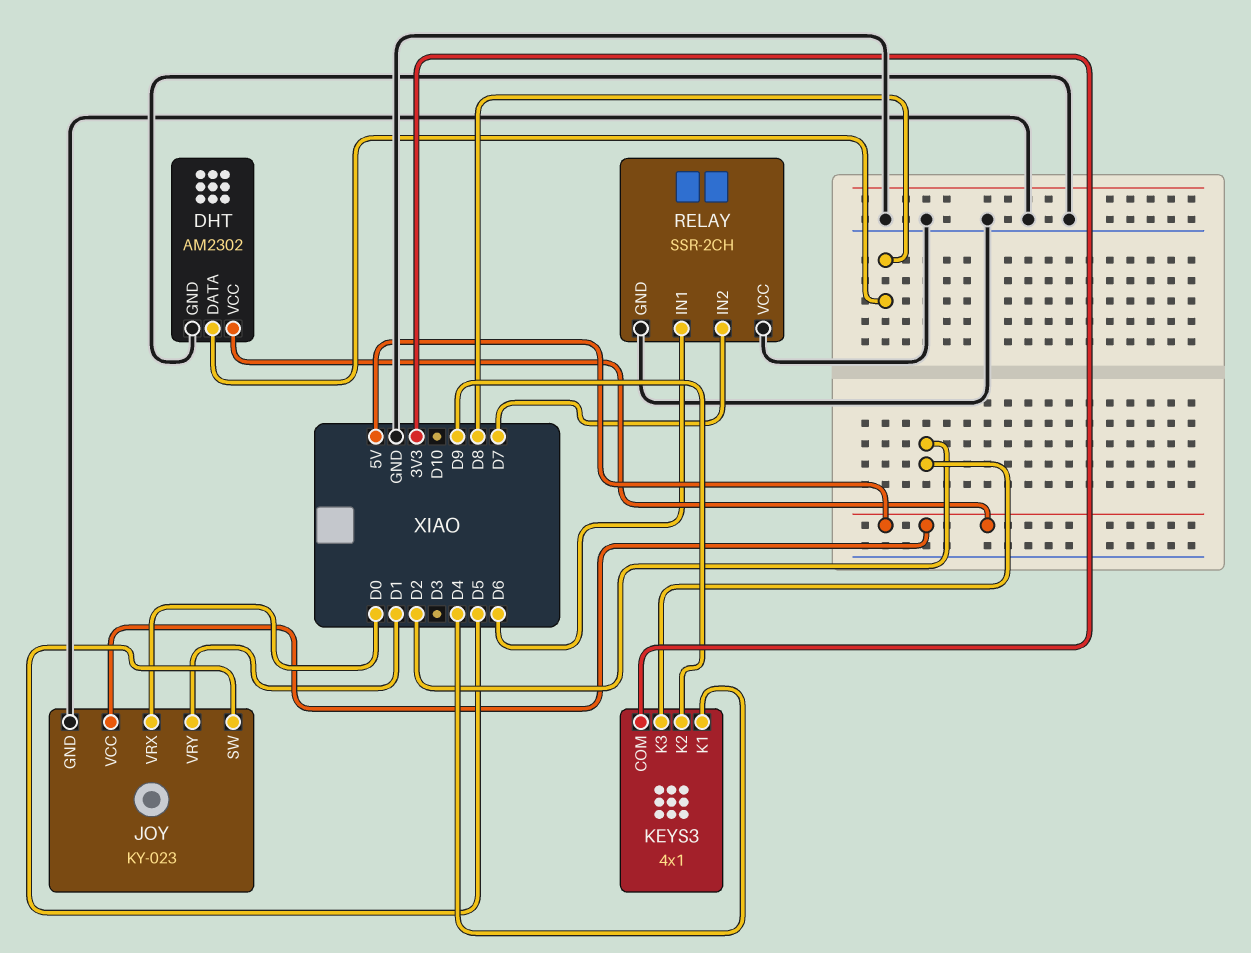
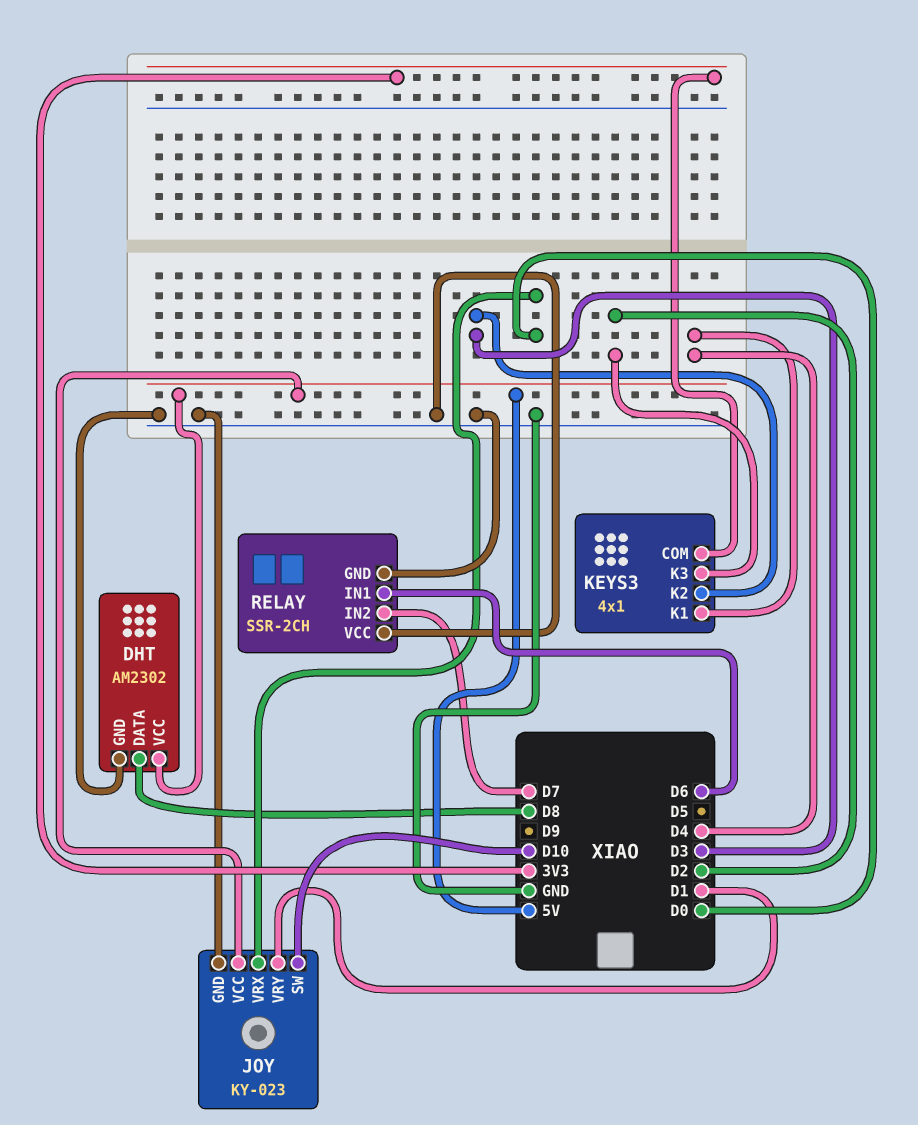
JOY pin SW: D5 -> D10
KEYS3 pin K2: D9 -> D3

